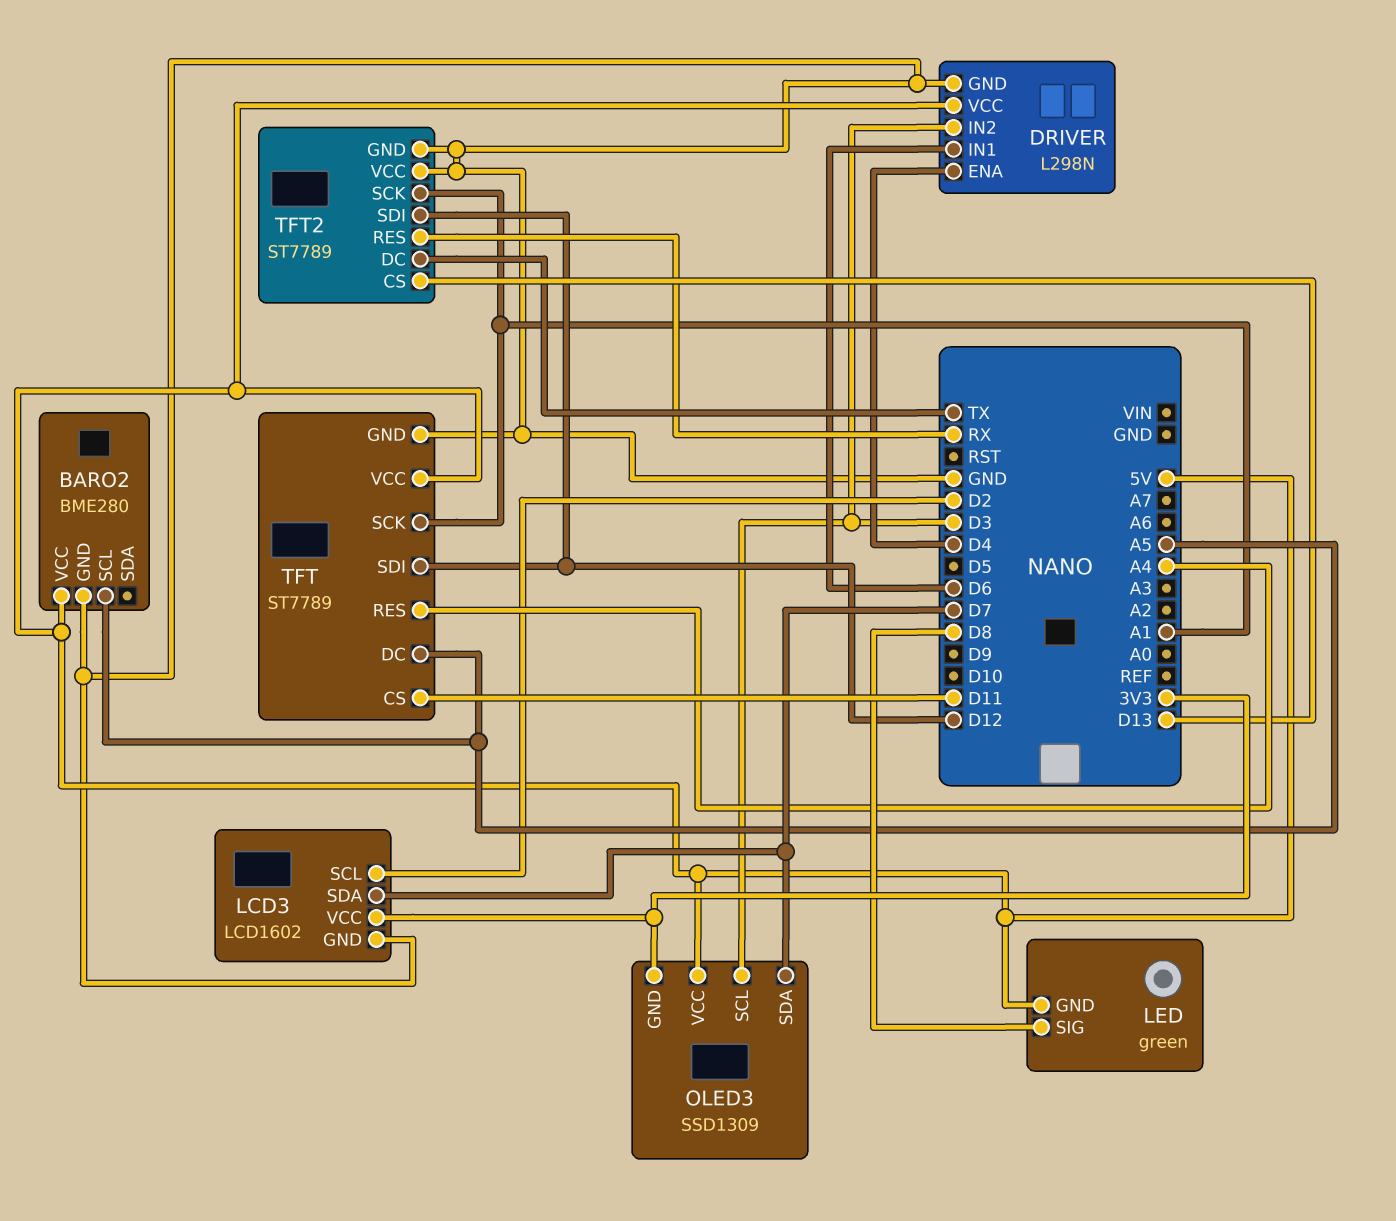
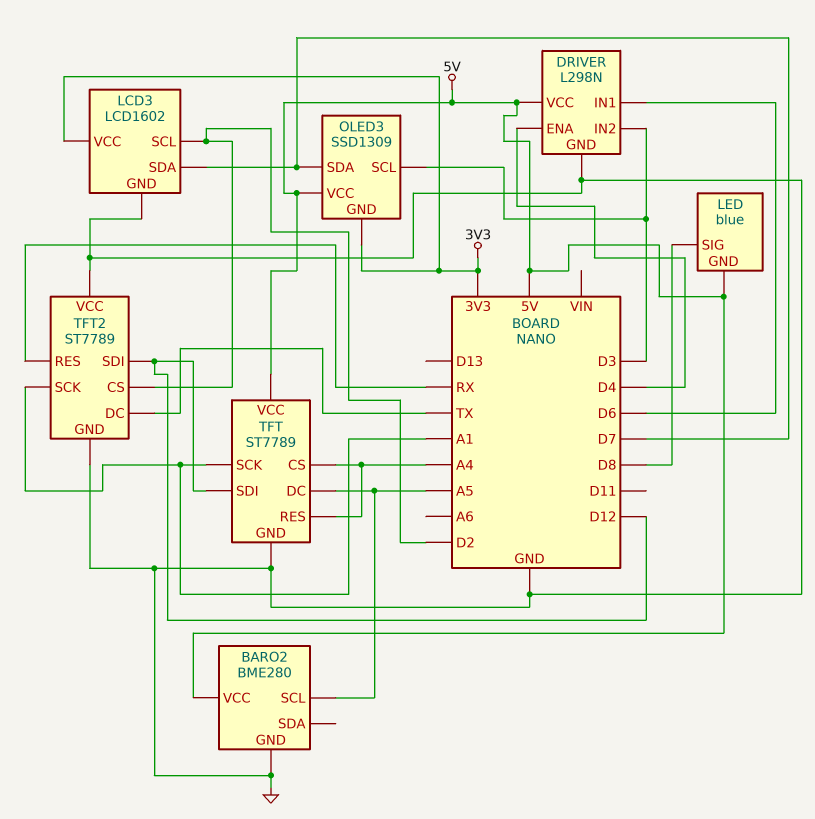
LED: green -> blue
TFT pin CS: D11 -> A4
TFT2 pin CS: D13 -> D2

